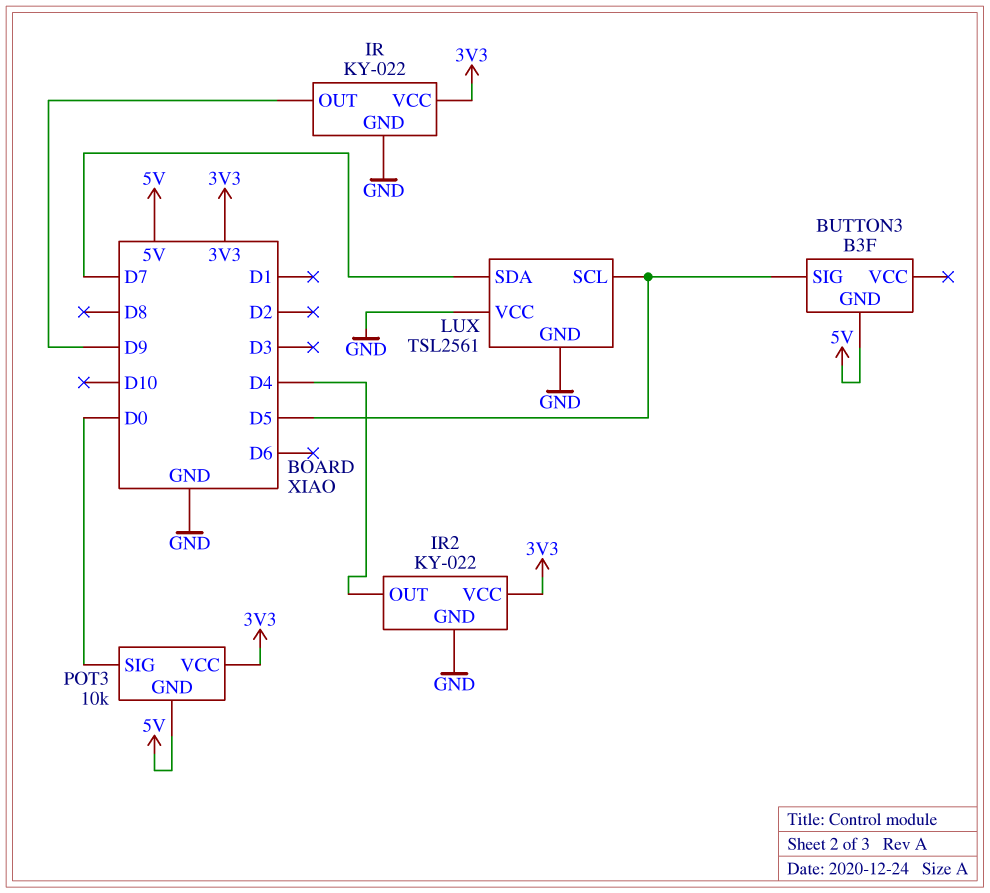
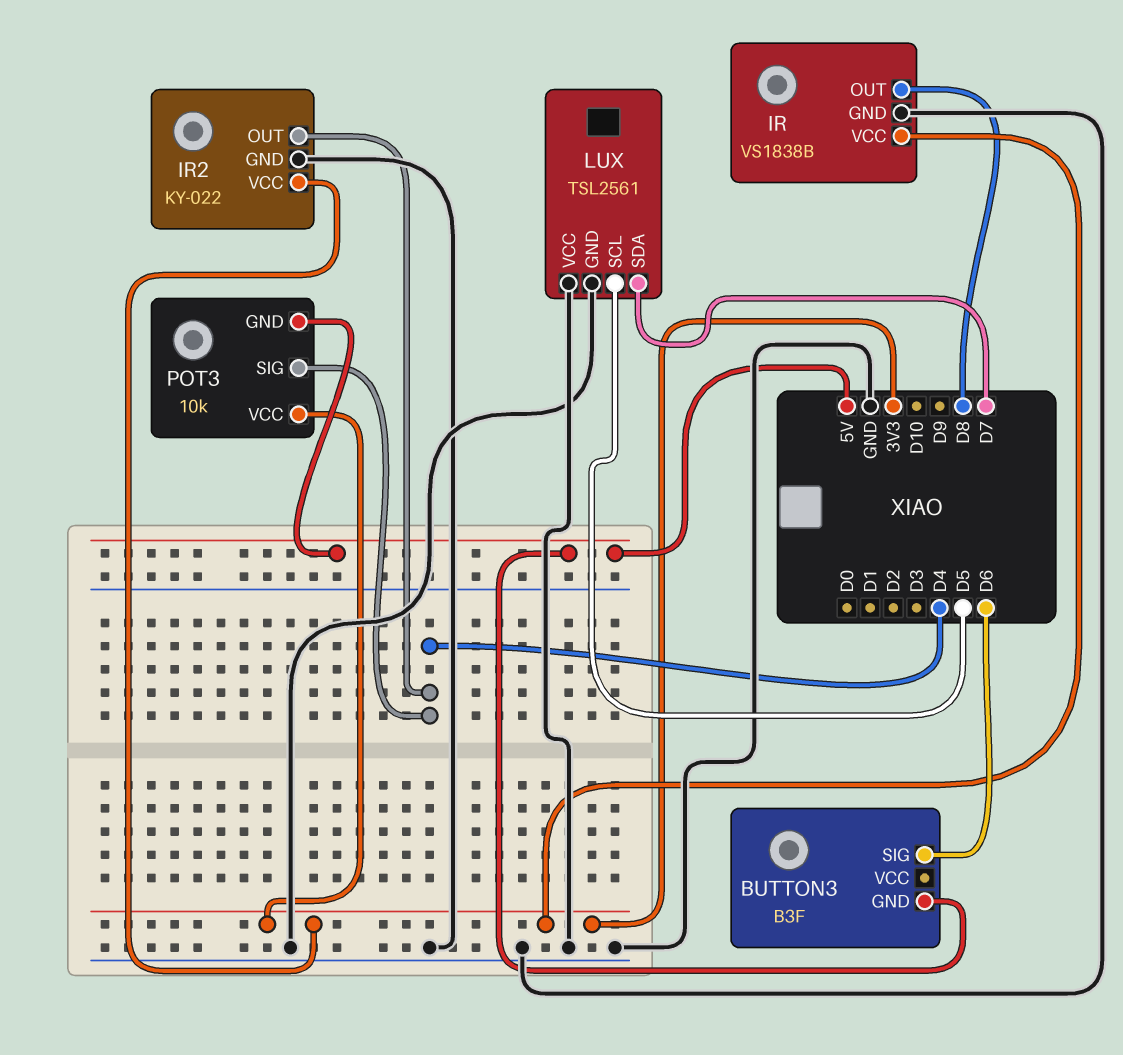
BUTTON3 pin SIG: D5 -> D6
IR: KY-022 -> VS1838B
IR pin OUT: D9 -> D8
POT3 pin SIG: D0 -> D4

